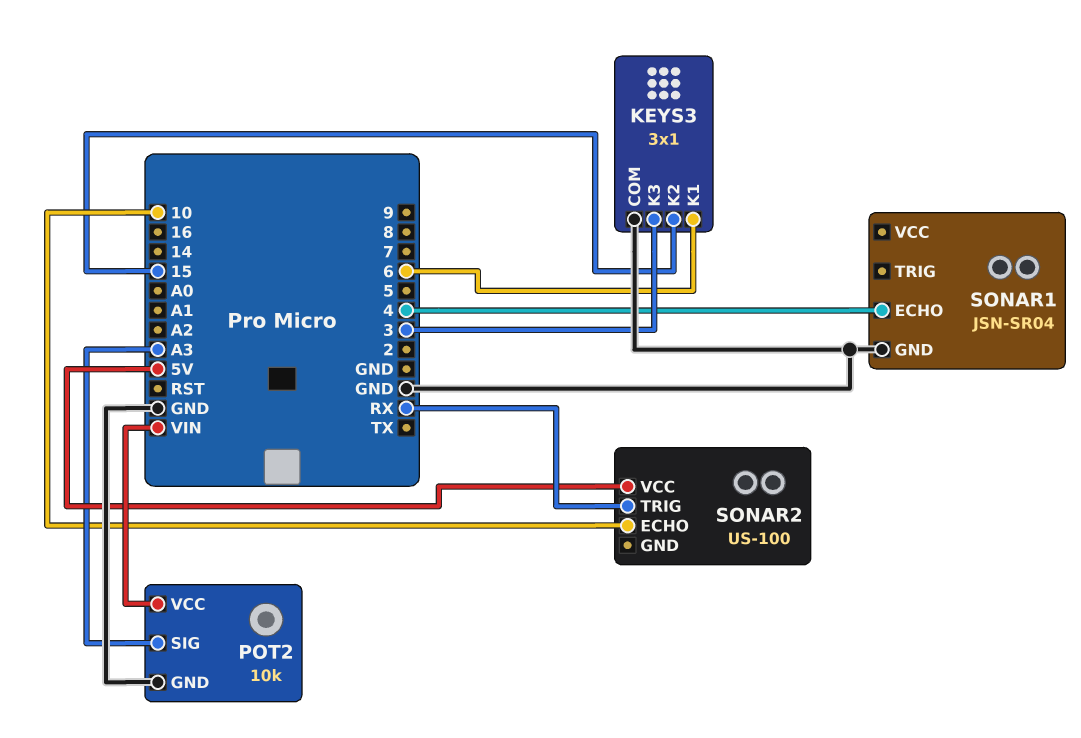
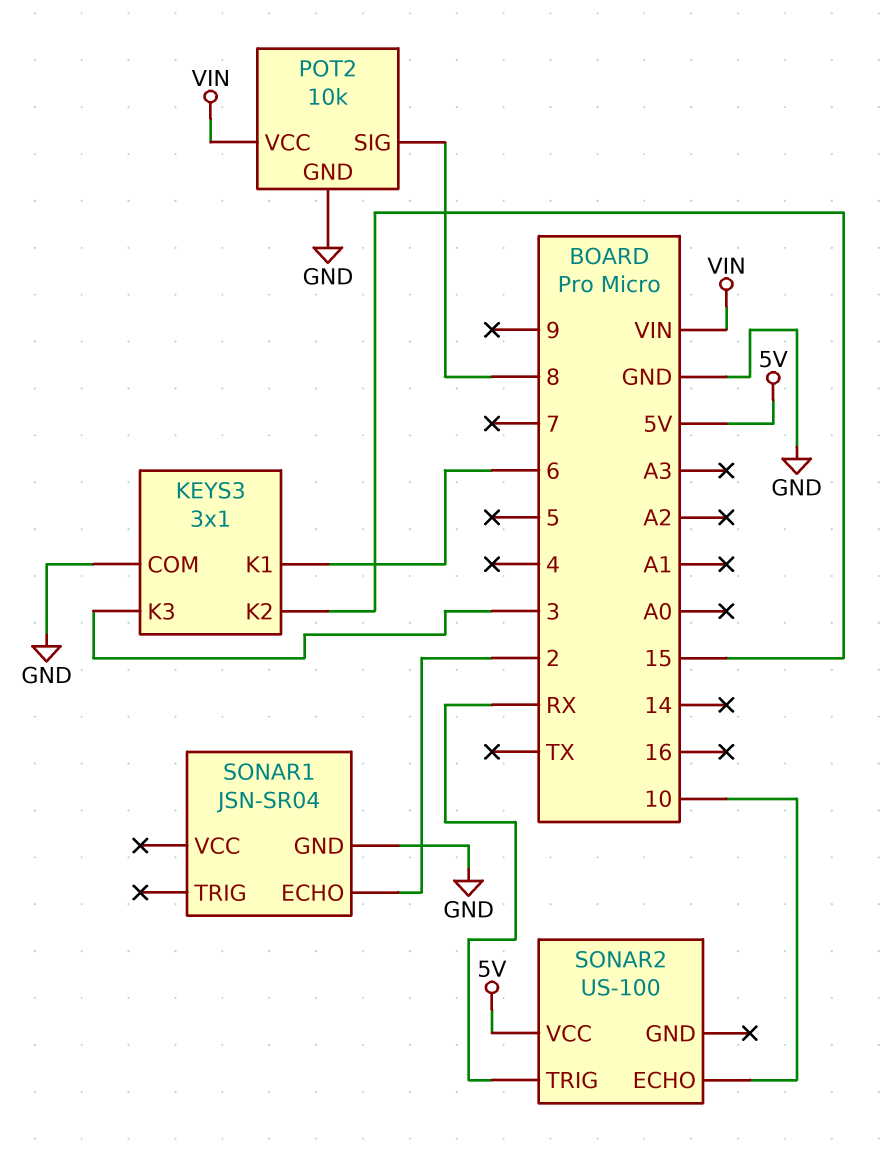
POT2 pin SIG: A3 -> 8
SONAR1 pin ECHO: 4 -> 2

